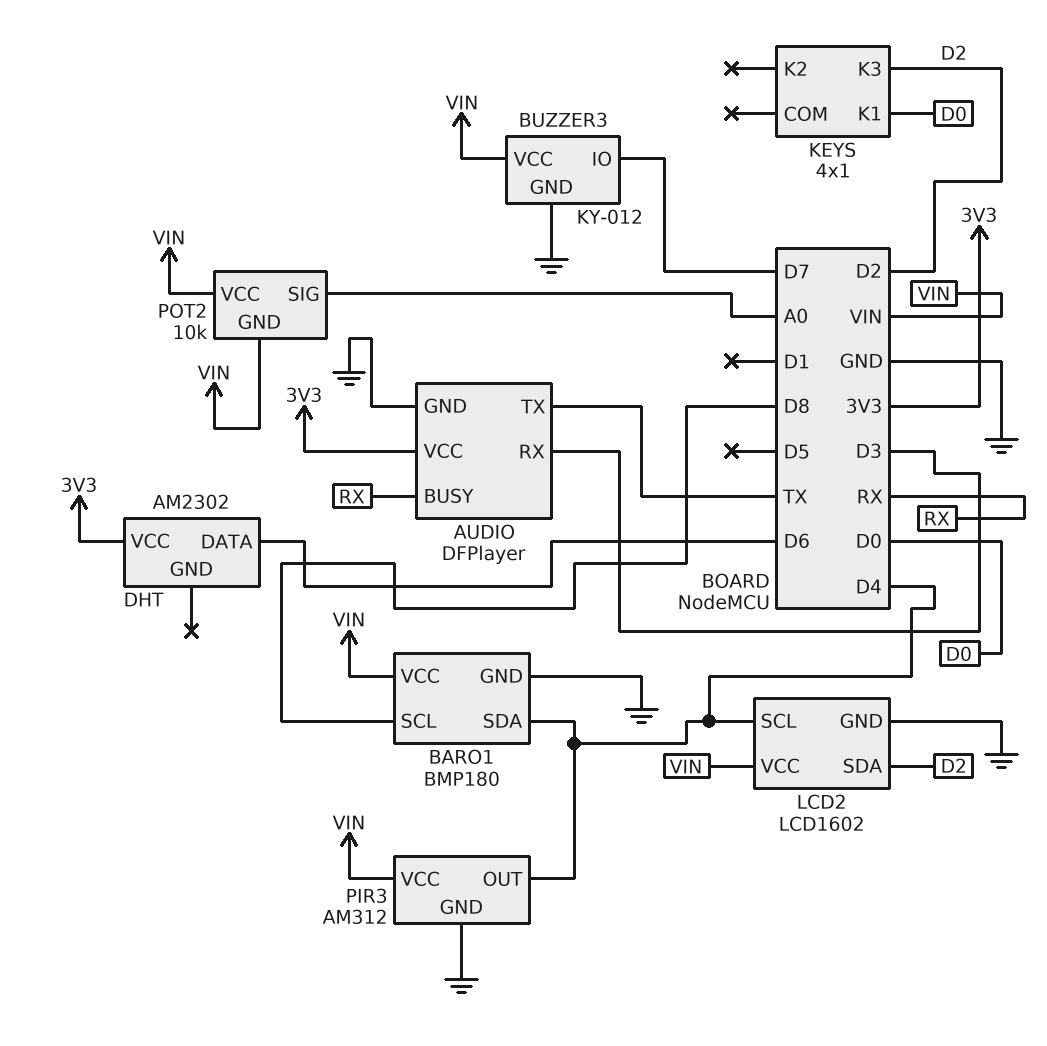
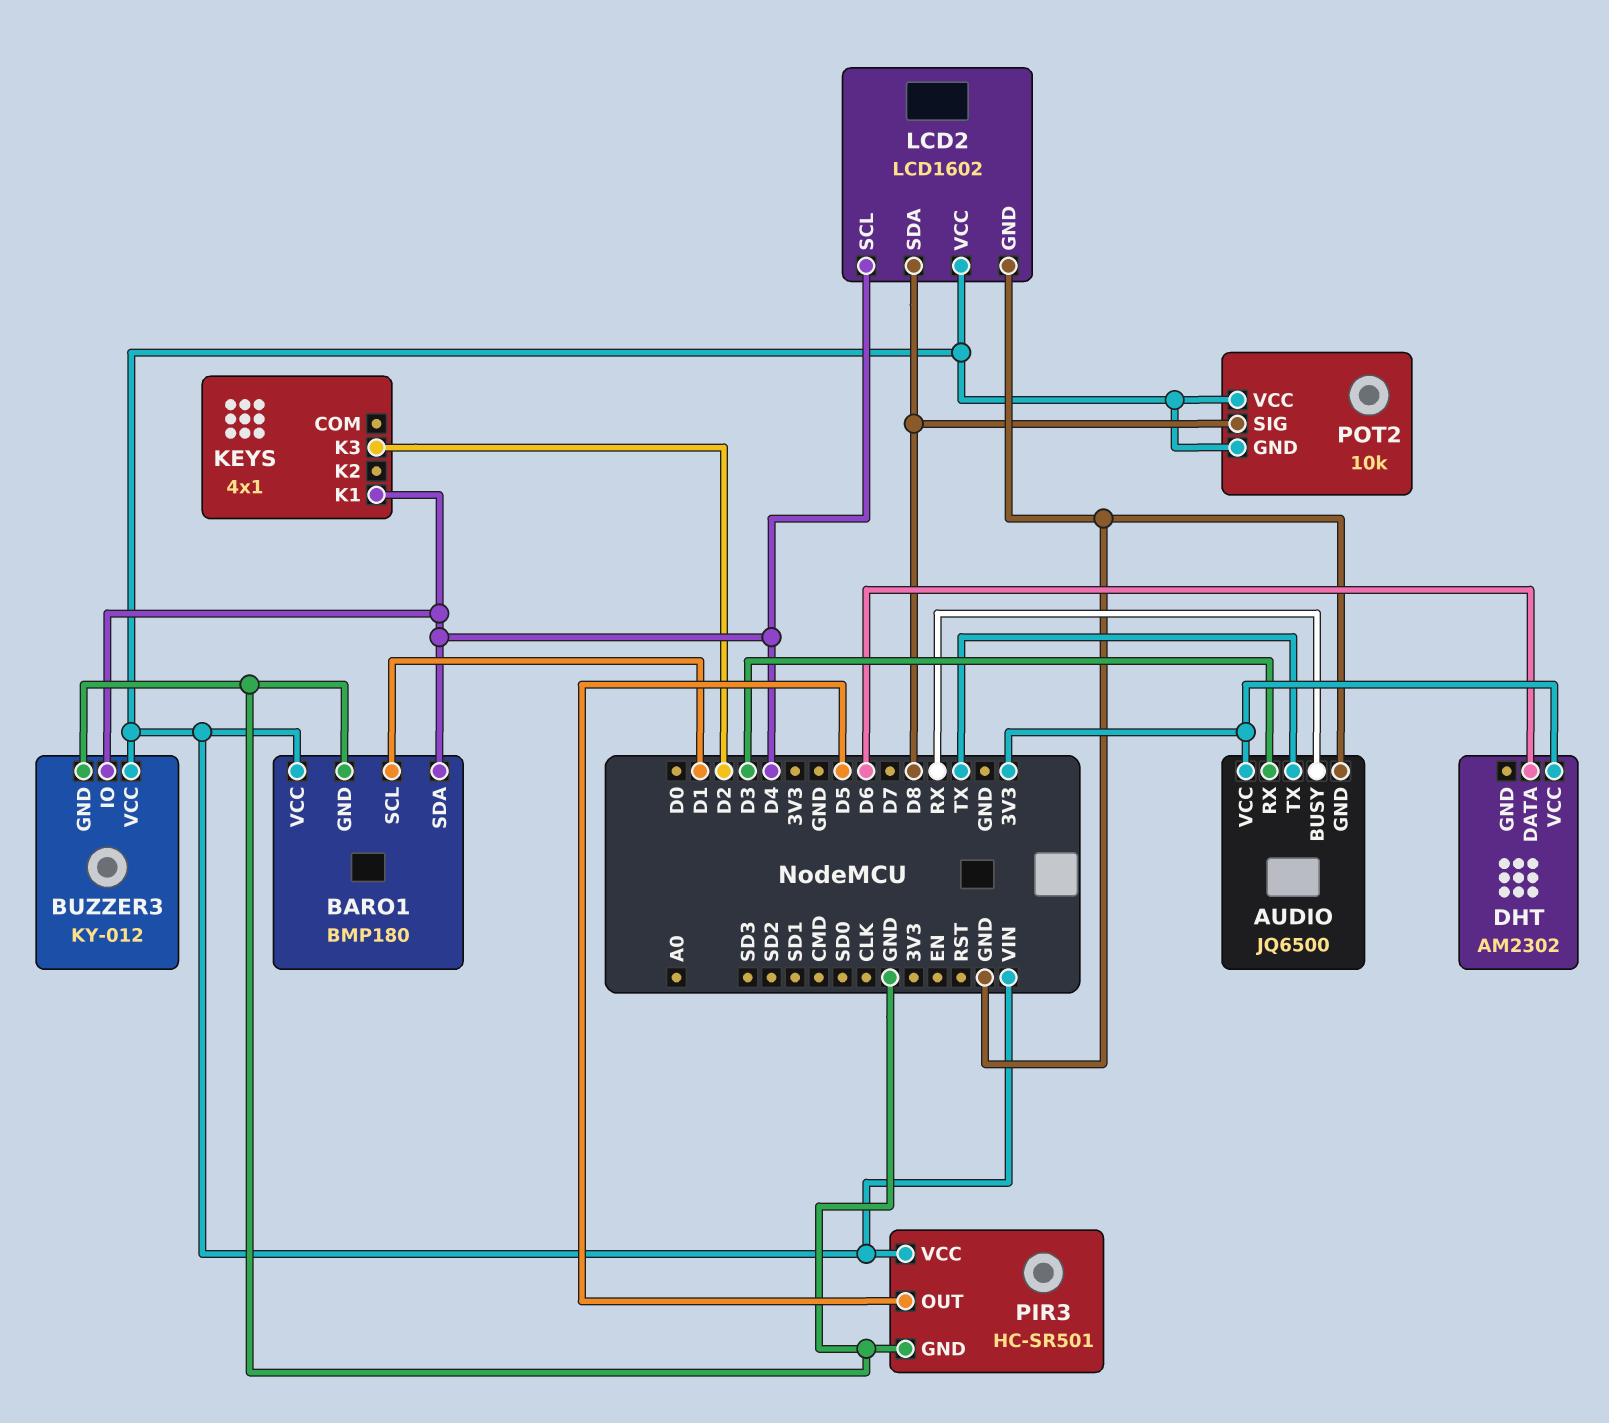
AUDIO: DFPlayer -> JQ6500
BARO1 pin SCL: D8 -> D1
BUZZER3 pin IO: D7 -> D4
KEYS pin K1: D0 -> D4
LCD2 pin SDA: D2 -> D8
PIR3: AM312 -> HC-SR501
PIR3 pin OUT: D4 -> D5
POT2 pin SIG: A0 -> D8

